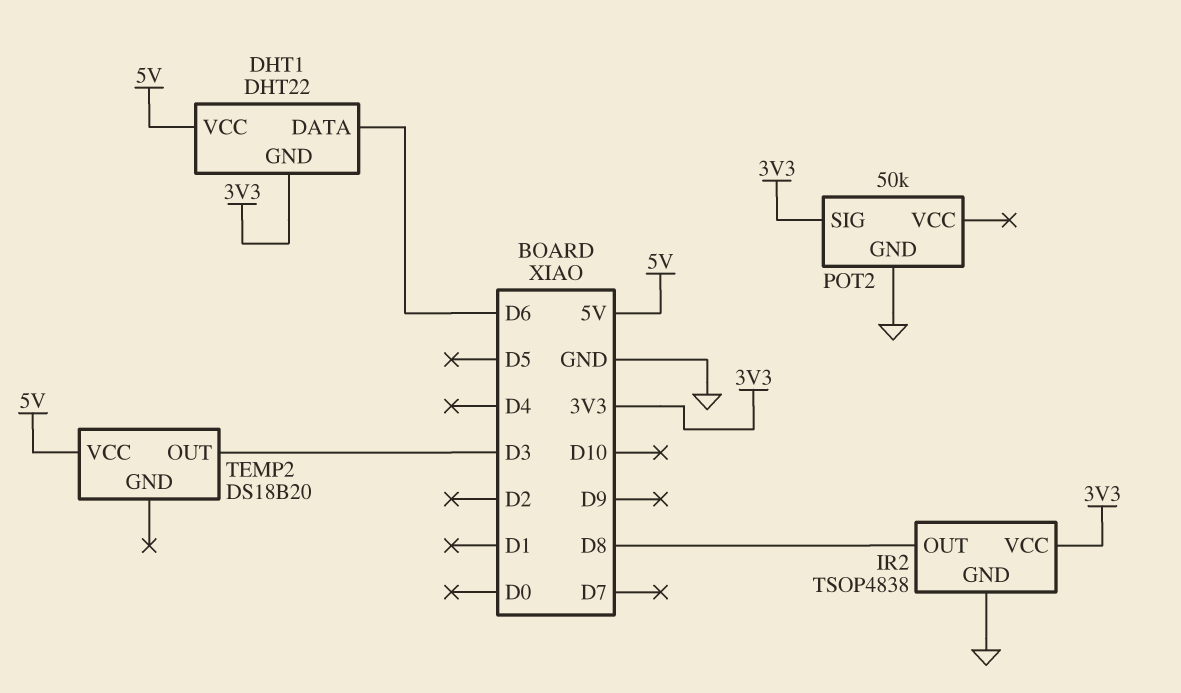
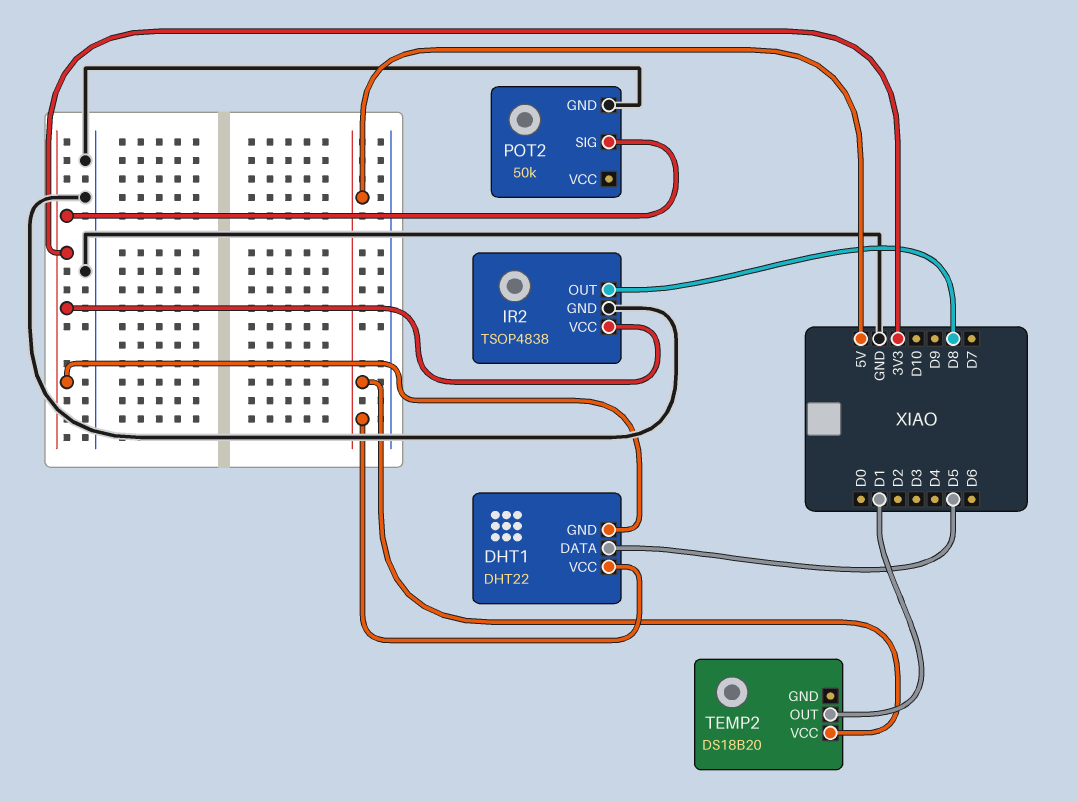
DHT1 pin DATA: D6 -> D5
TEMP2 pin OUT: D3 -> D1

